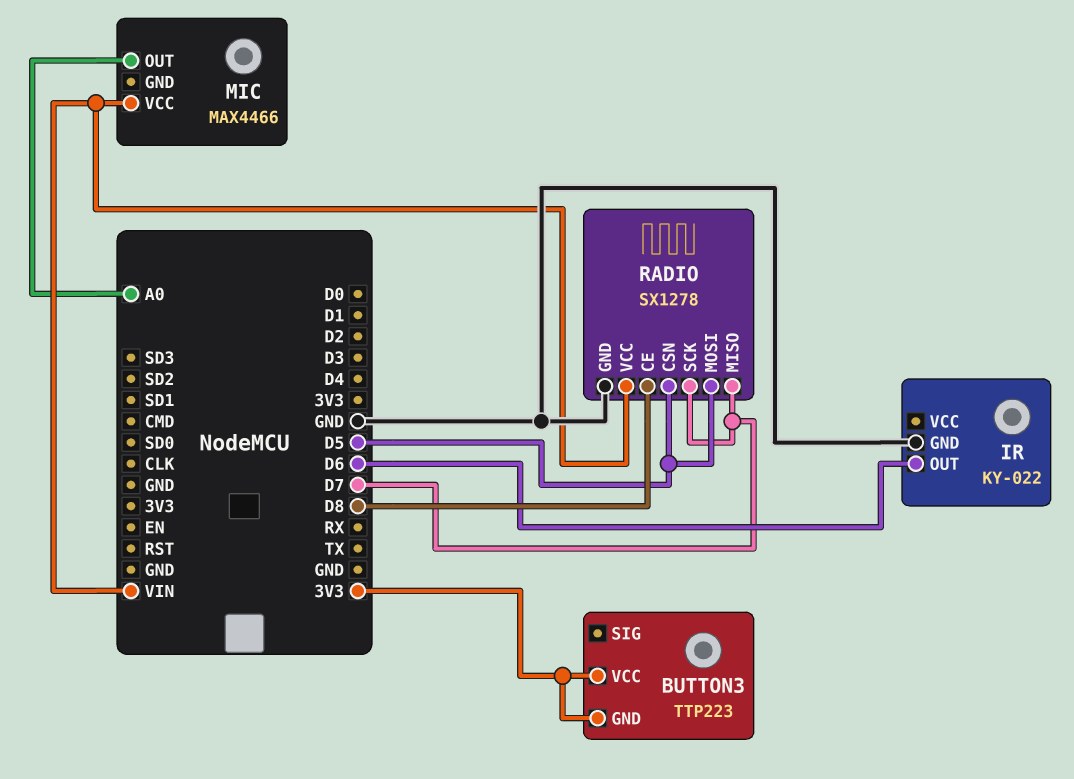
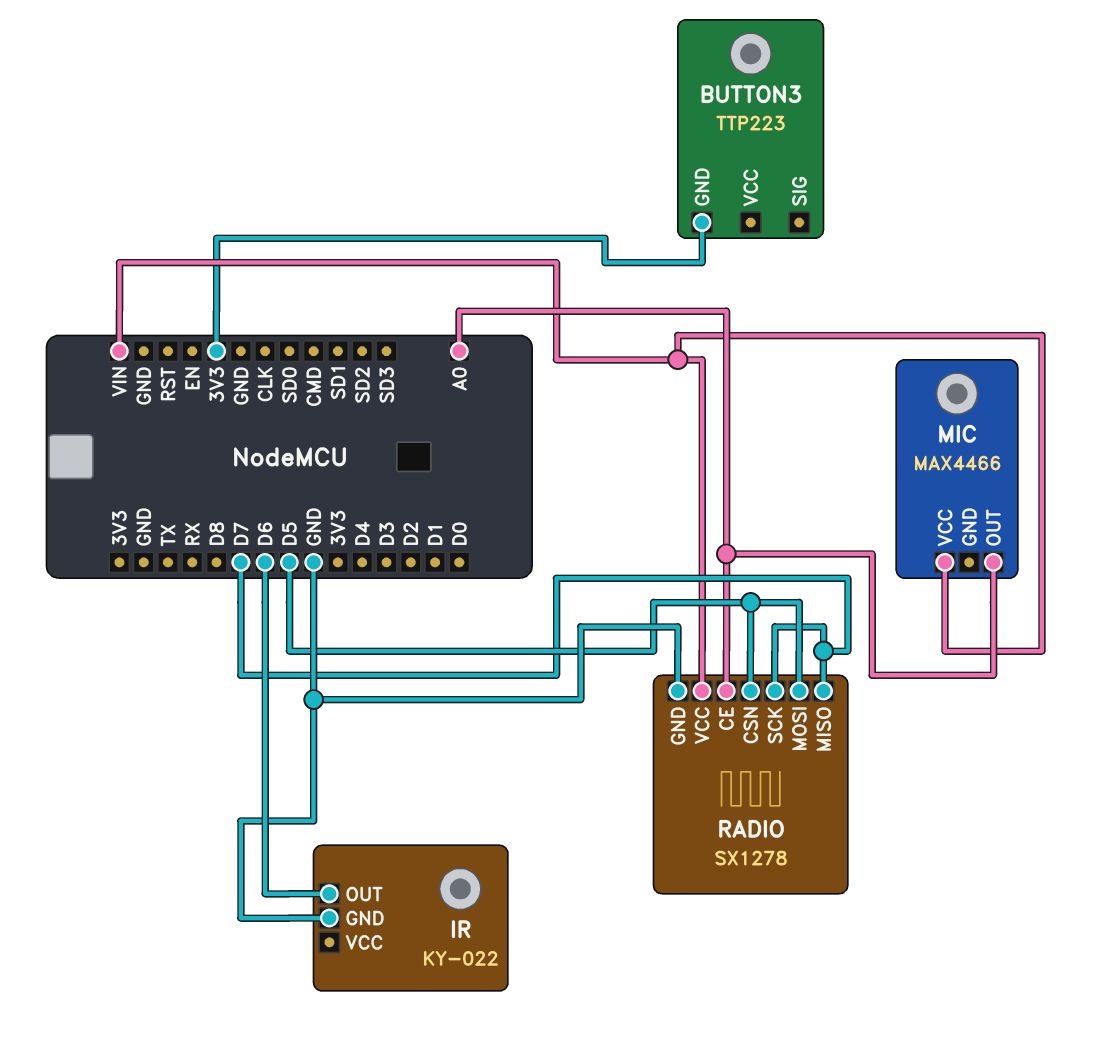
BUTTON3 pin VCC: 3V3 -> none
RADIO pin CE: D8 -> A0

